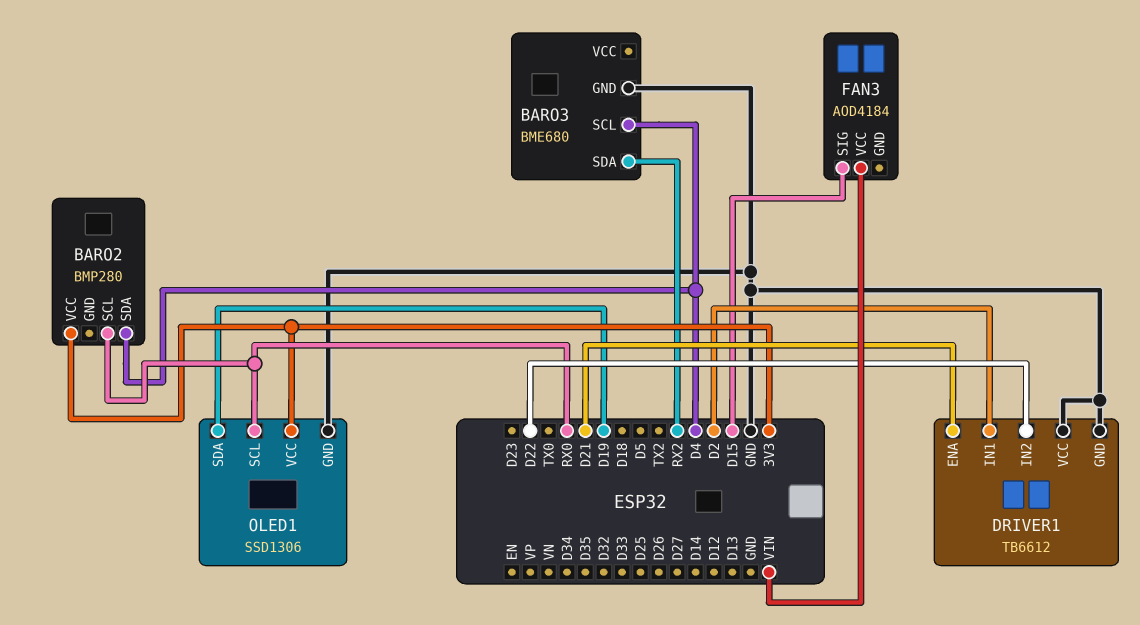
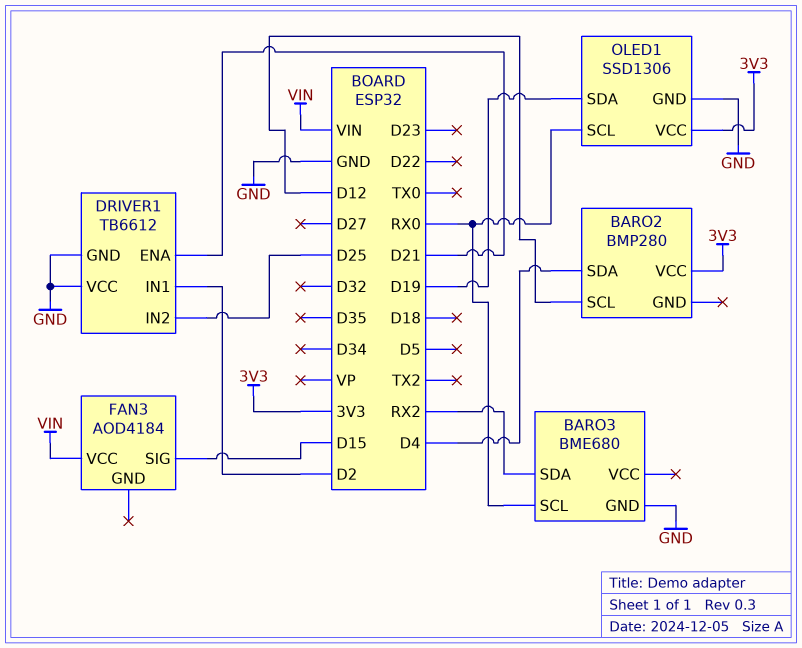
BARO2 pin SCL: RX0 -> D12
BARO3 pin SCL: D4 -> RX0
DRIVER1 pin IN2: D22 -> D25

